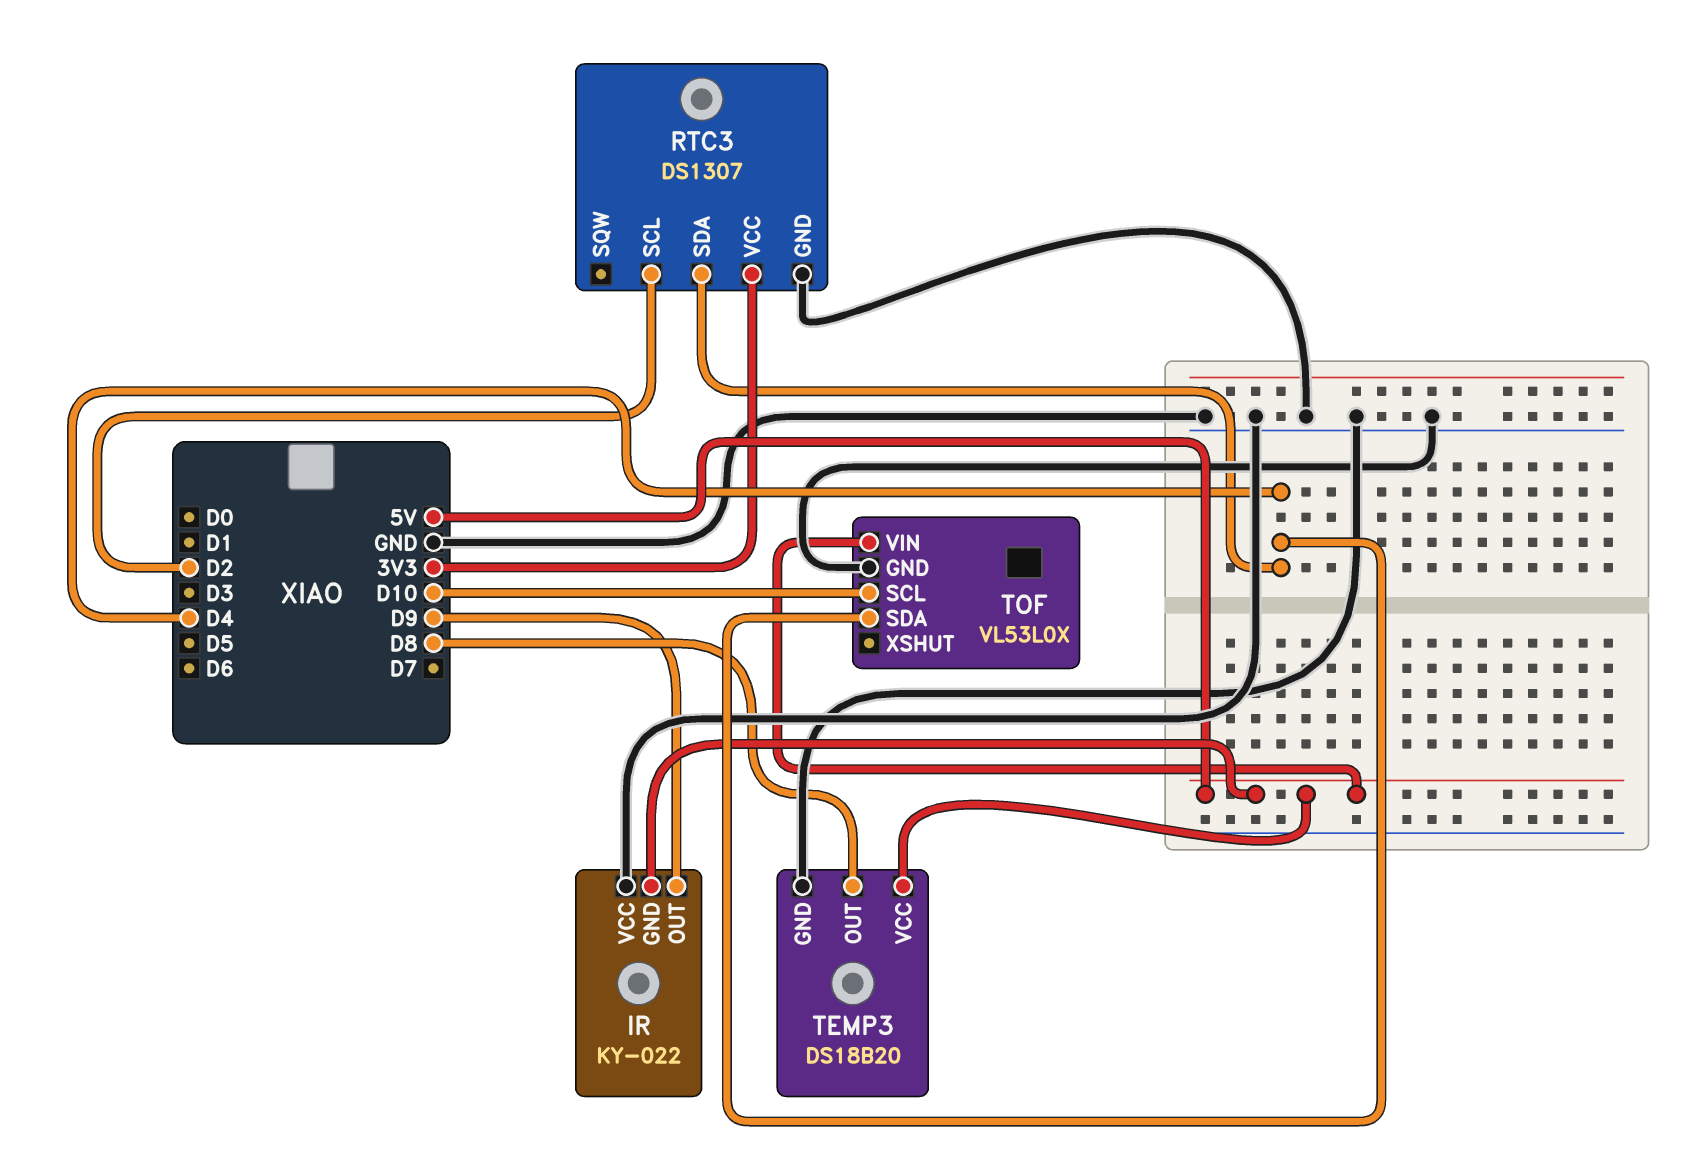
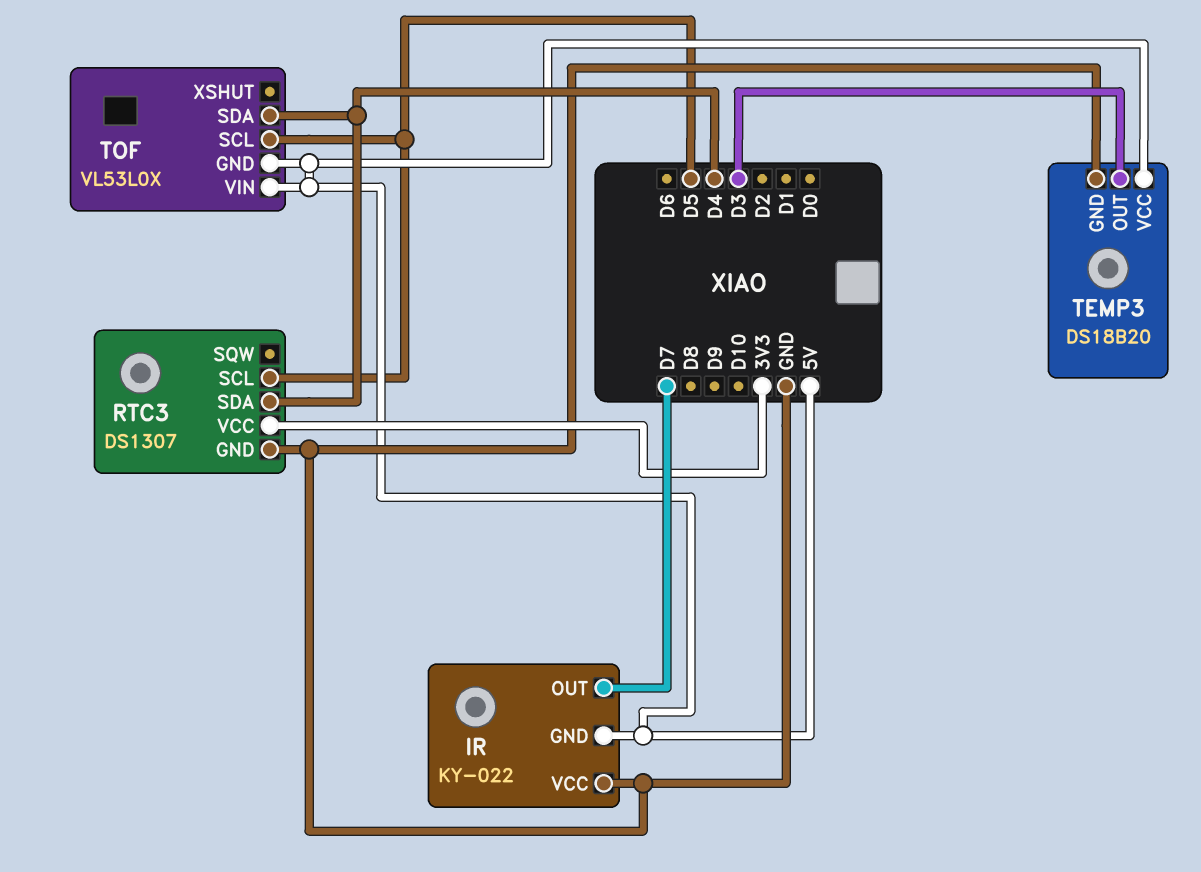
IR pin OUT: D9 -> D7
RTC3 pin SCL: D2 -> D5
TEMP3 pin OUT: D8 -> D3
TOF pin GND: GND -> 5V
TOF pin SCL: D10 -> D5

